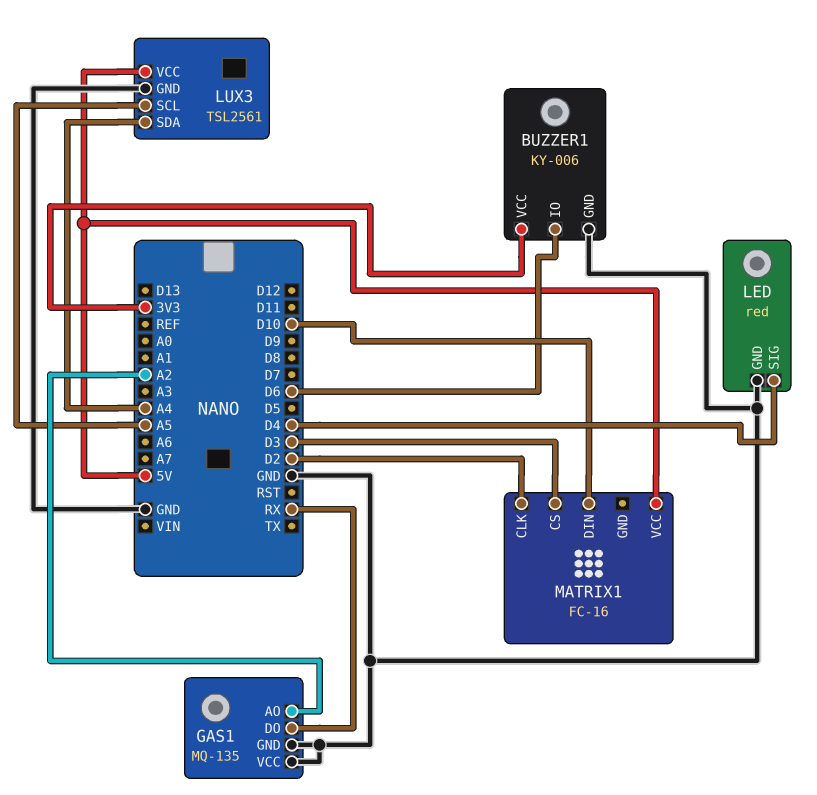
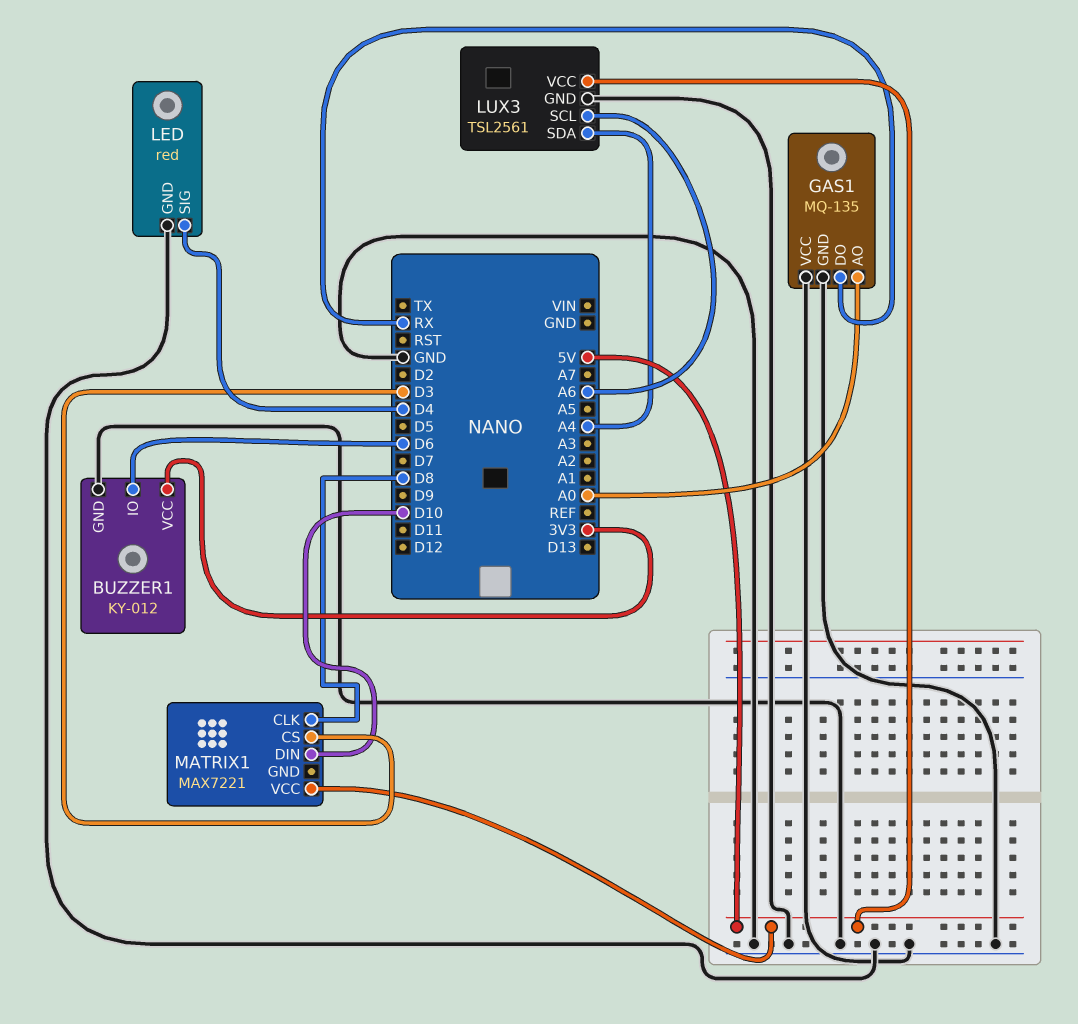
BUZZER1: KY-006 -> KY-012
GAS1 pin AO: A2 -> A0
LUX3 pin SCL: A5 -> A6
MATRIX1: FC-16 -> MAX7221
MATRIX1 pin CLK: D2 -> D8

